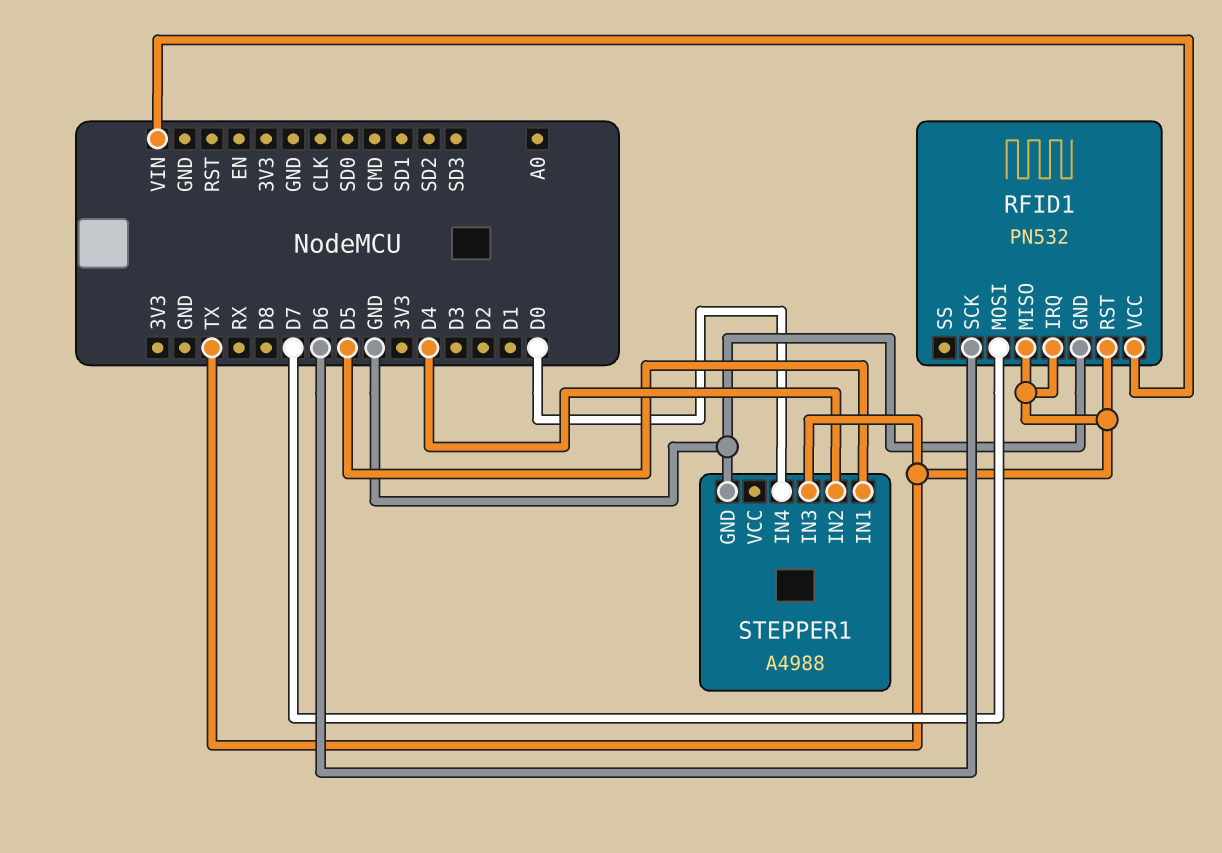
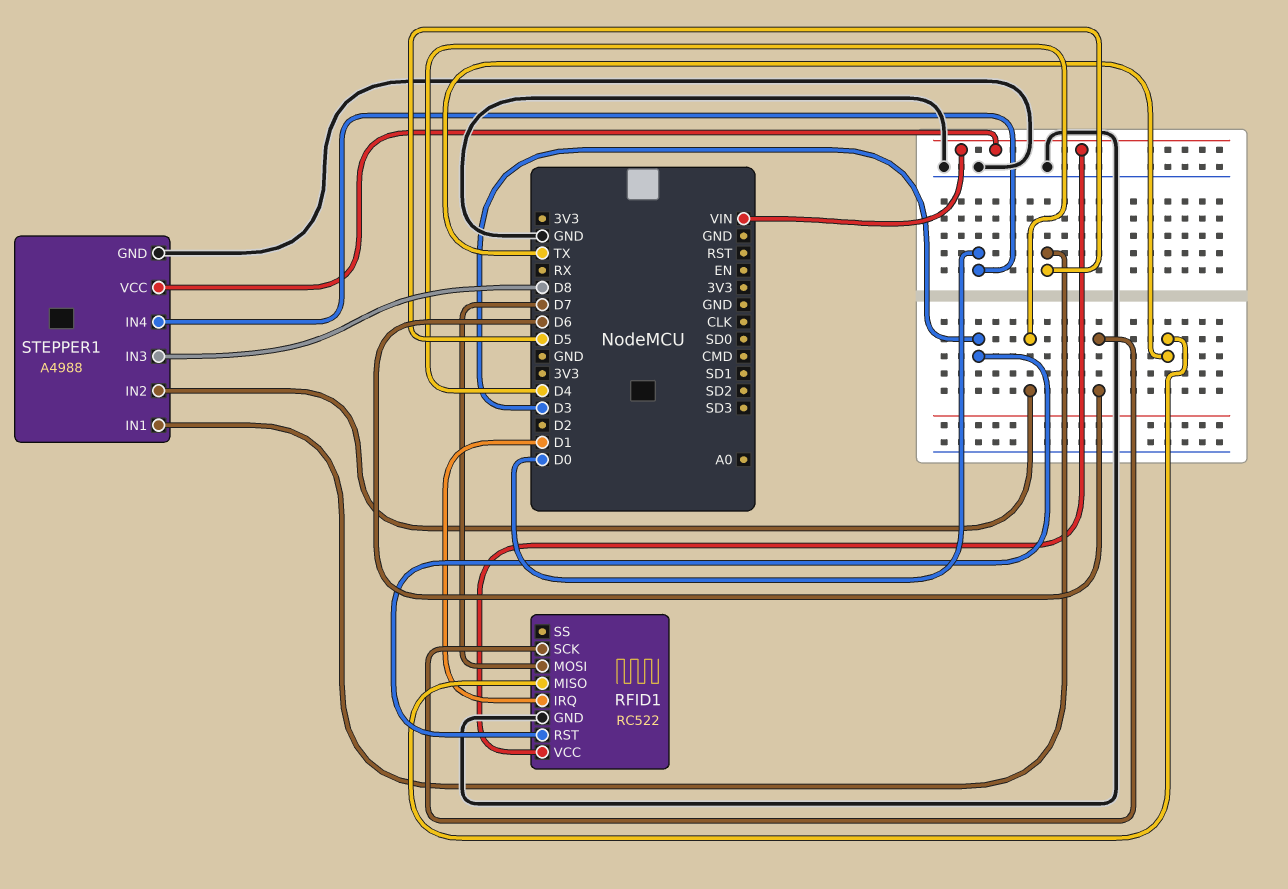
RFID1: PN532 -> RC522
RFID1 pin IRQ: TX -> D1
RFID1 pin RST: TX -> D3
STEPPER1 pin IN3: TX -> D8
STEPPER1 pin VCC: none -> VIN

